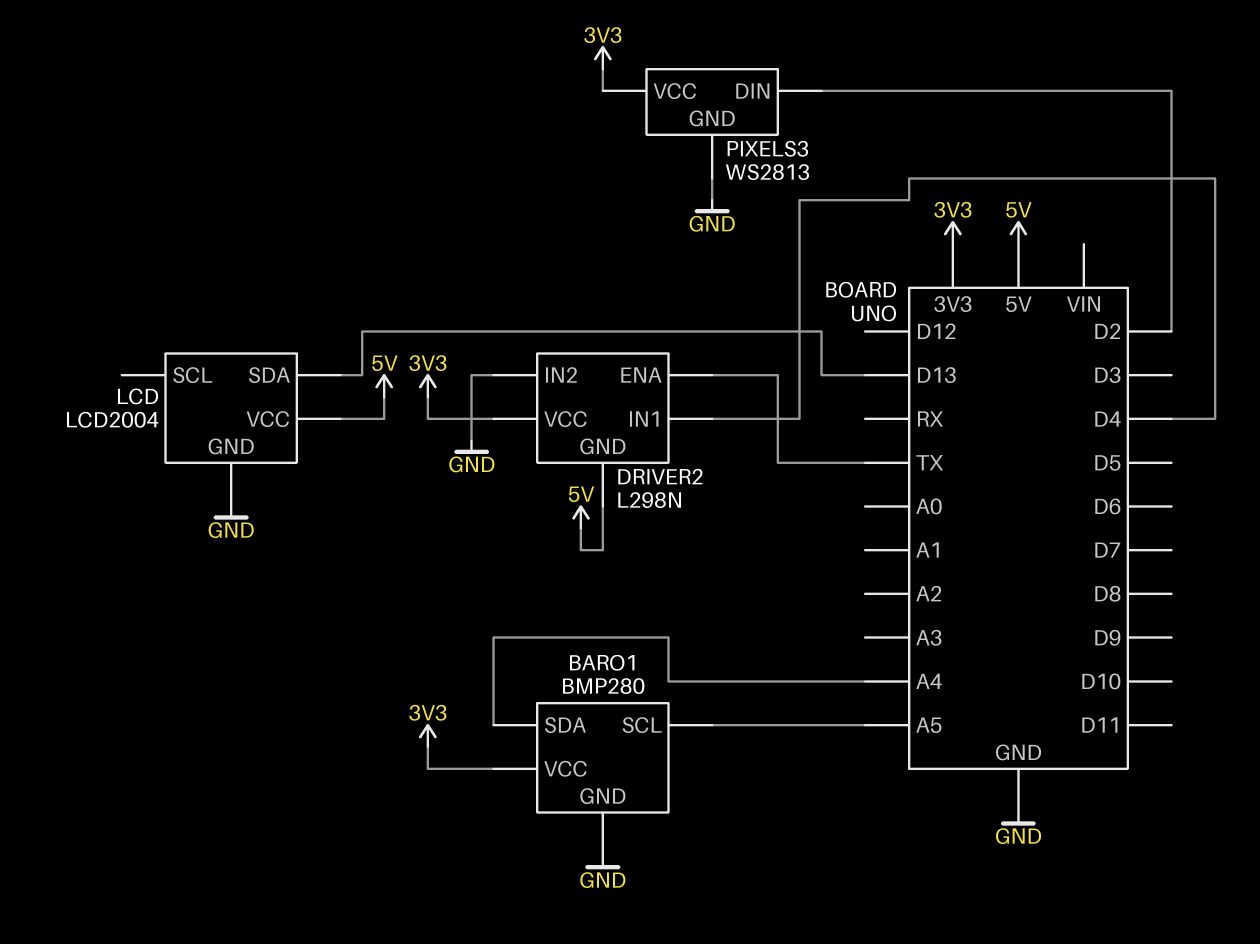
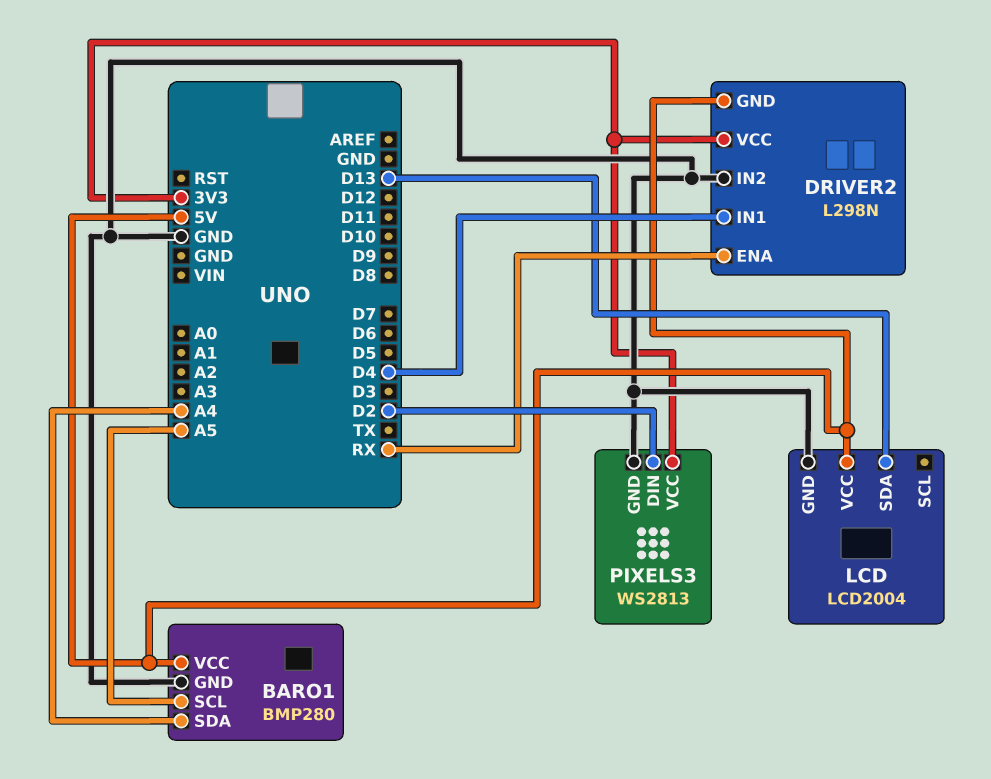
BARO1 pin VCC: 3V3 -> 5V
DRIVER2 pin ENA: TX -> RX

